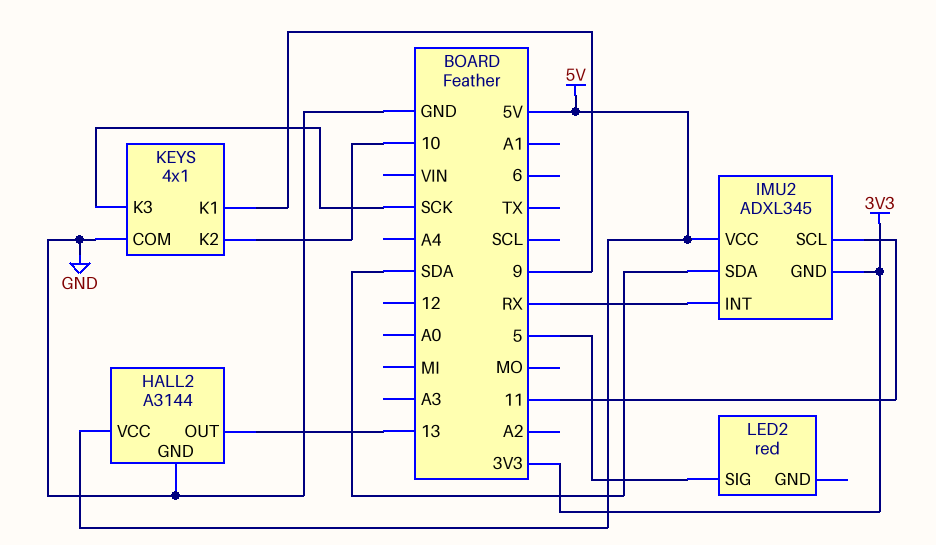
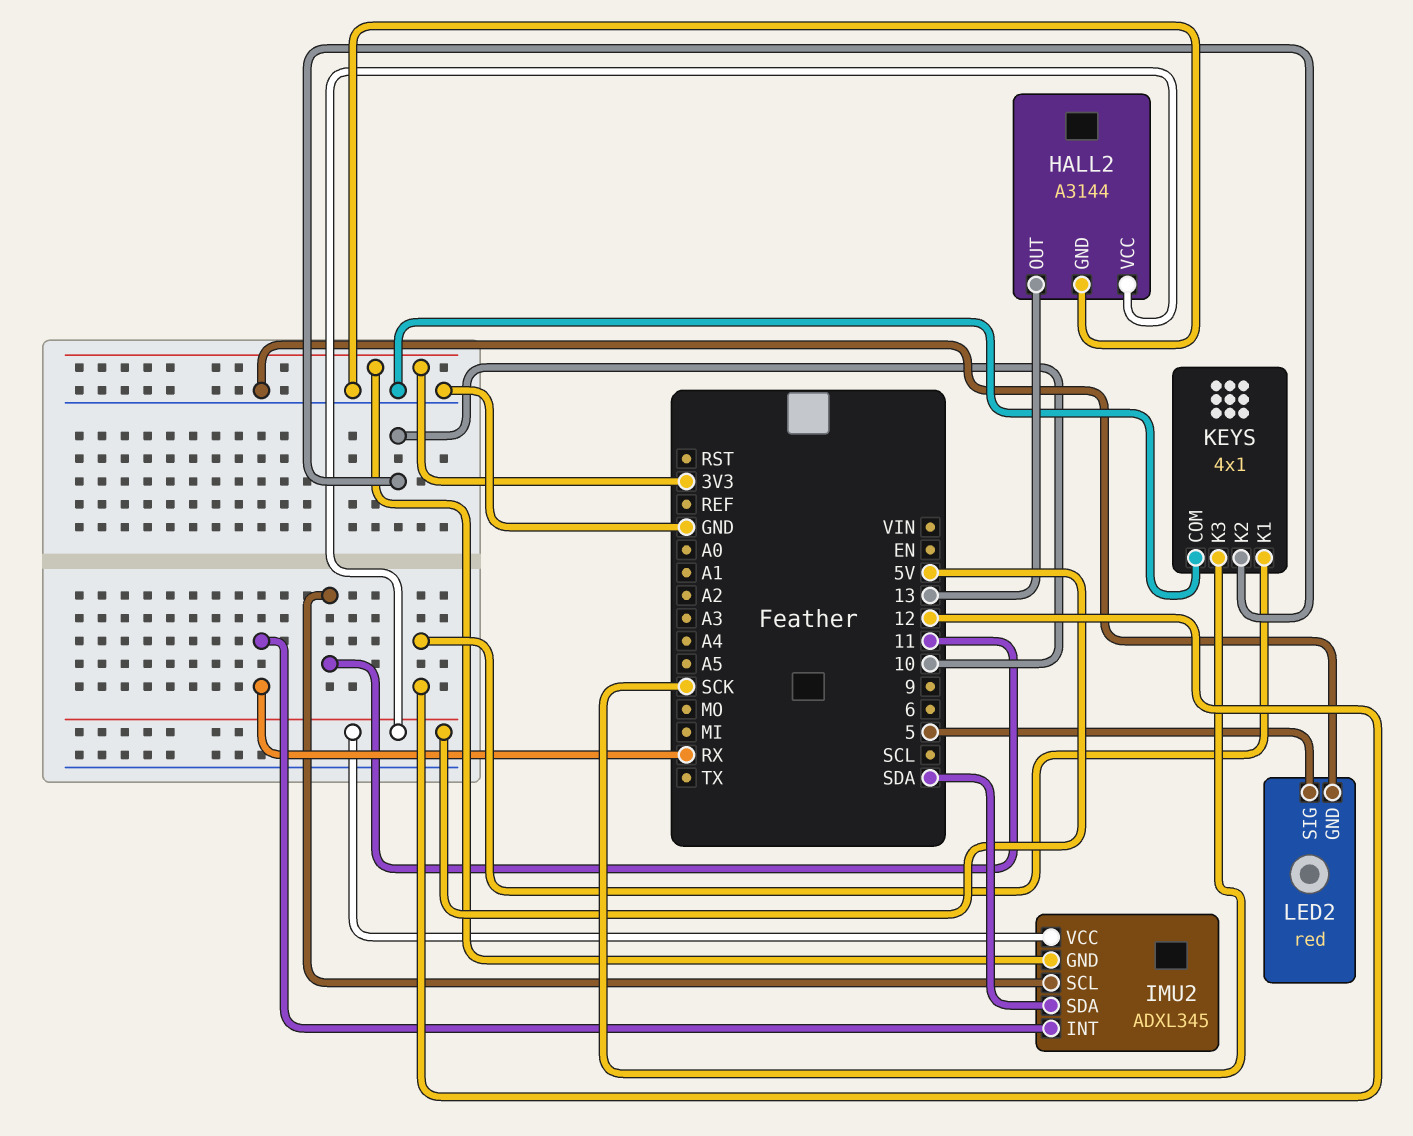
KEYS pin K1: 9 -> 12
LED2 pin GND: none -> GND

